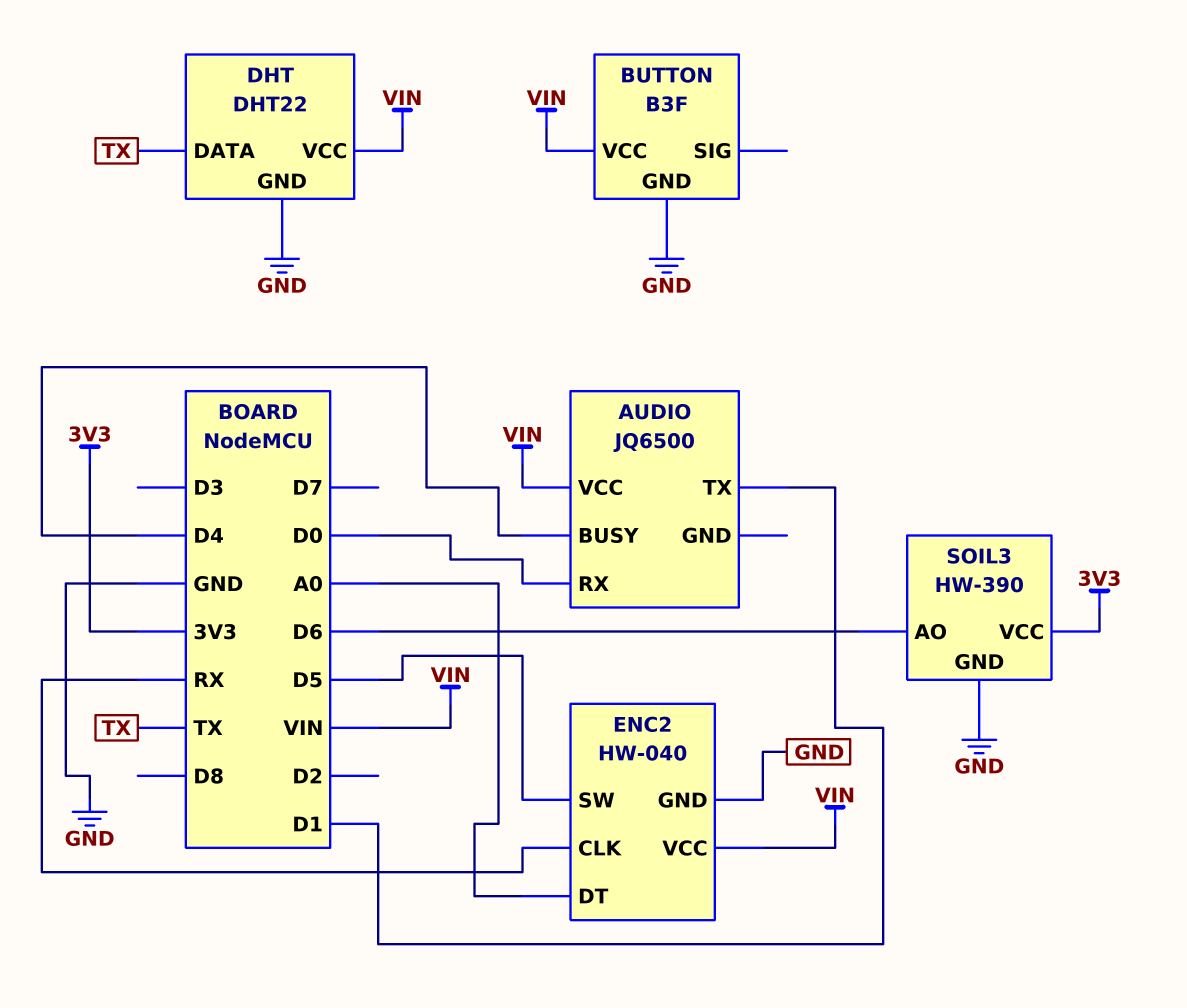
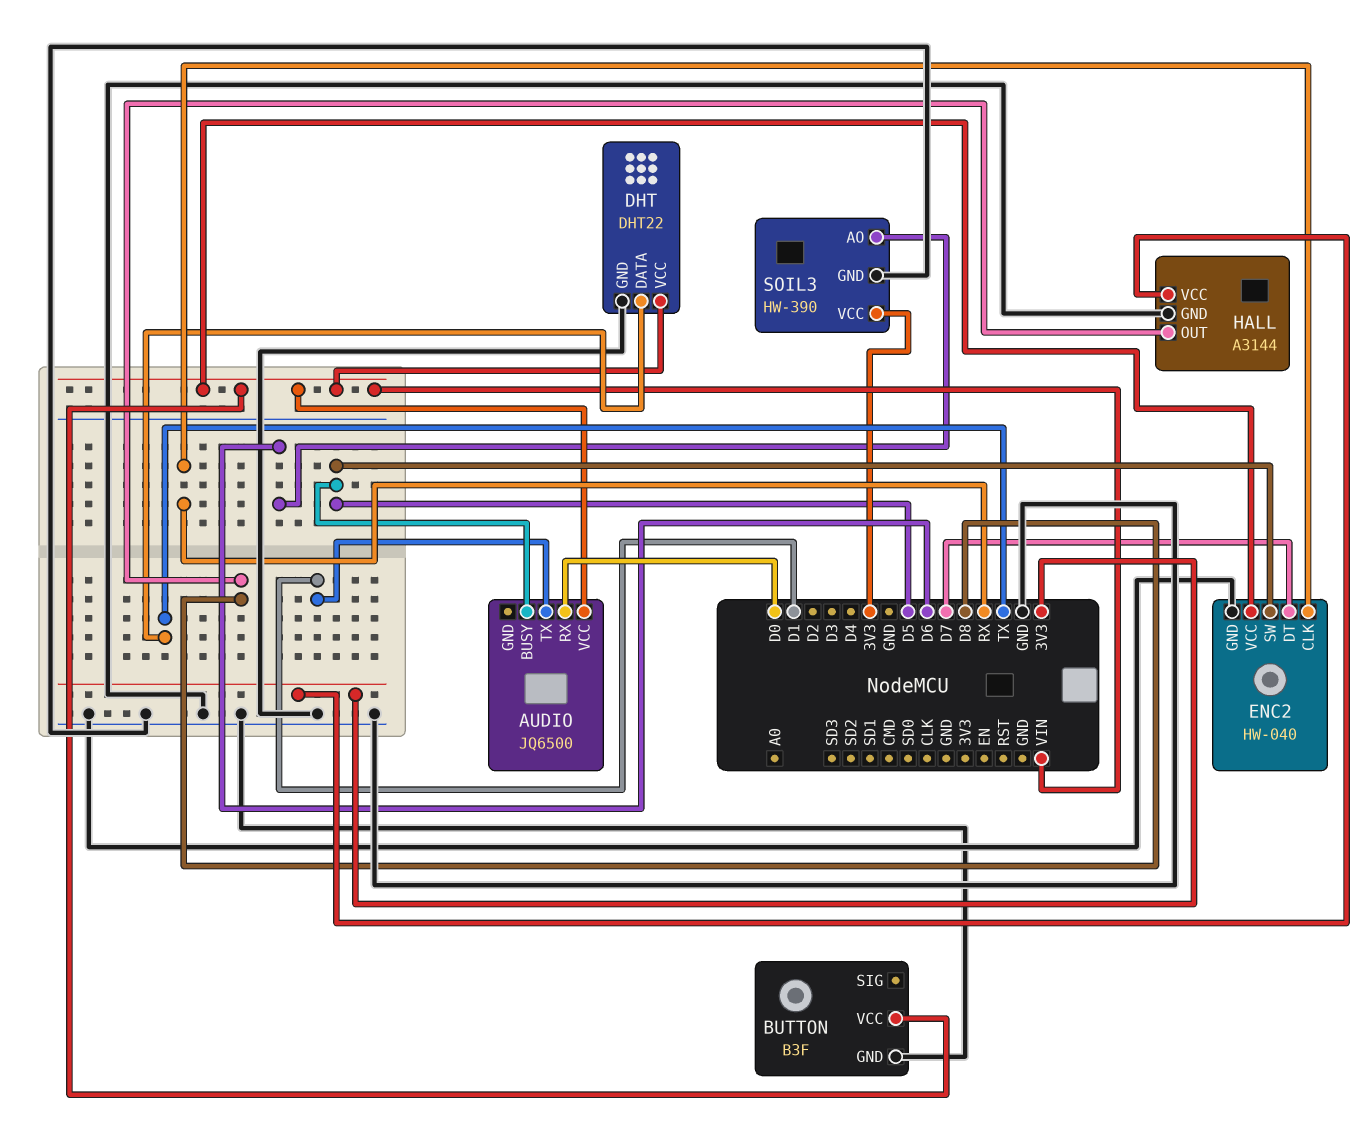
AUDIO pin BUSY: D4 -> D5
ENC2 pin DT: A0 -> D7
HALL: none -> A3144
HALL pin GND: none -> GND
HALL pin OUT: none -> D8
HALL pin VCC: none -> 3V3

